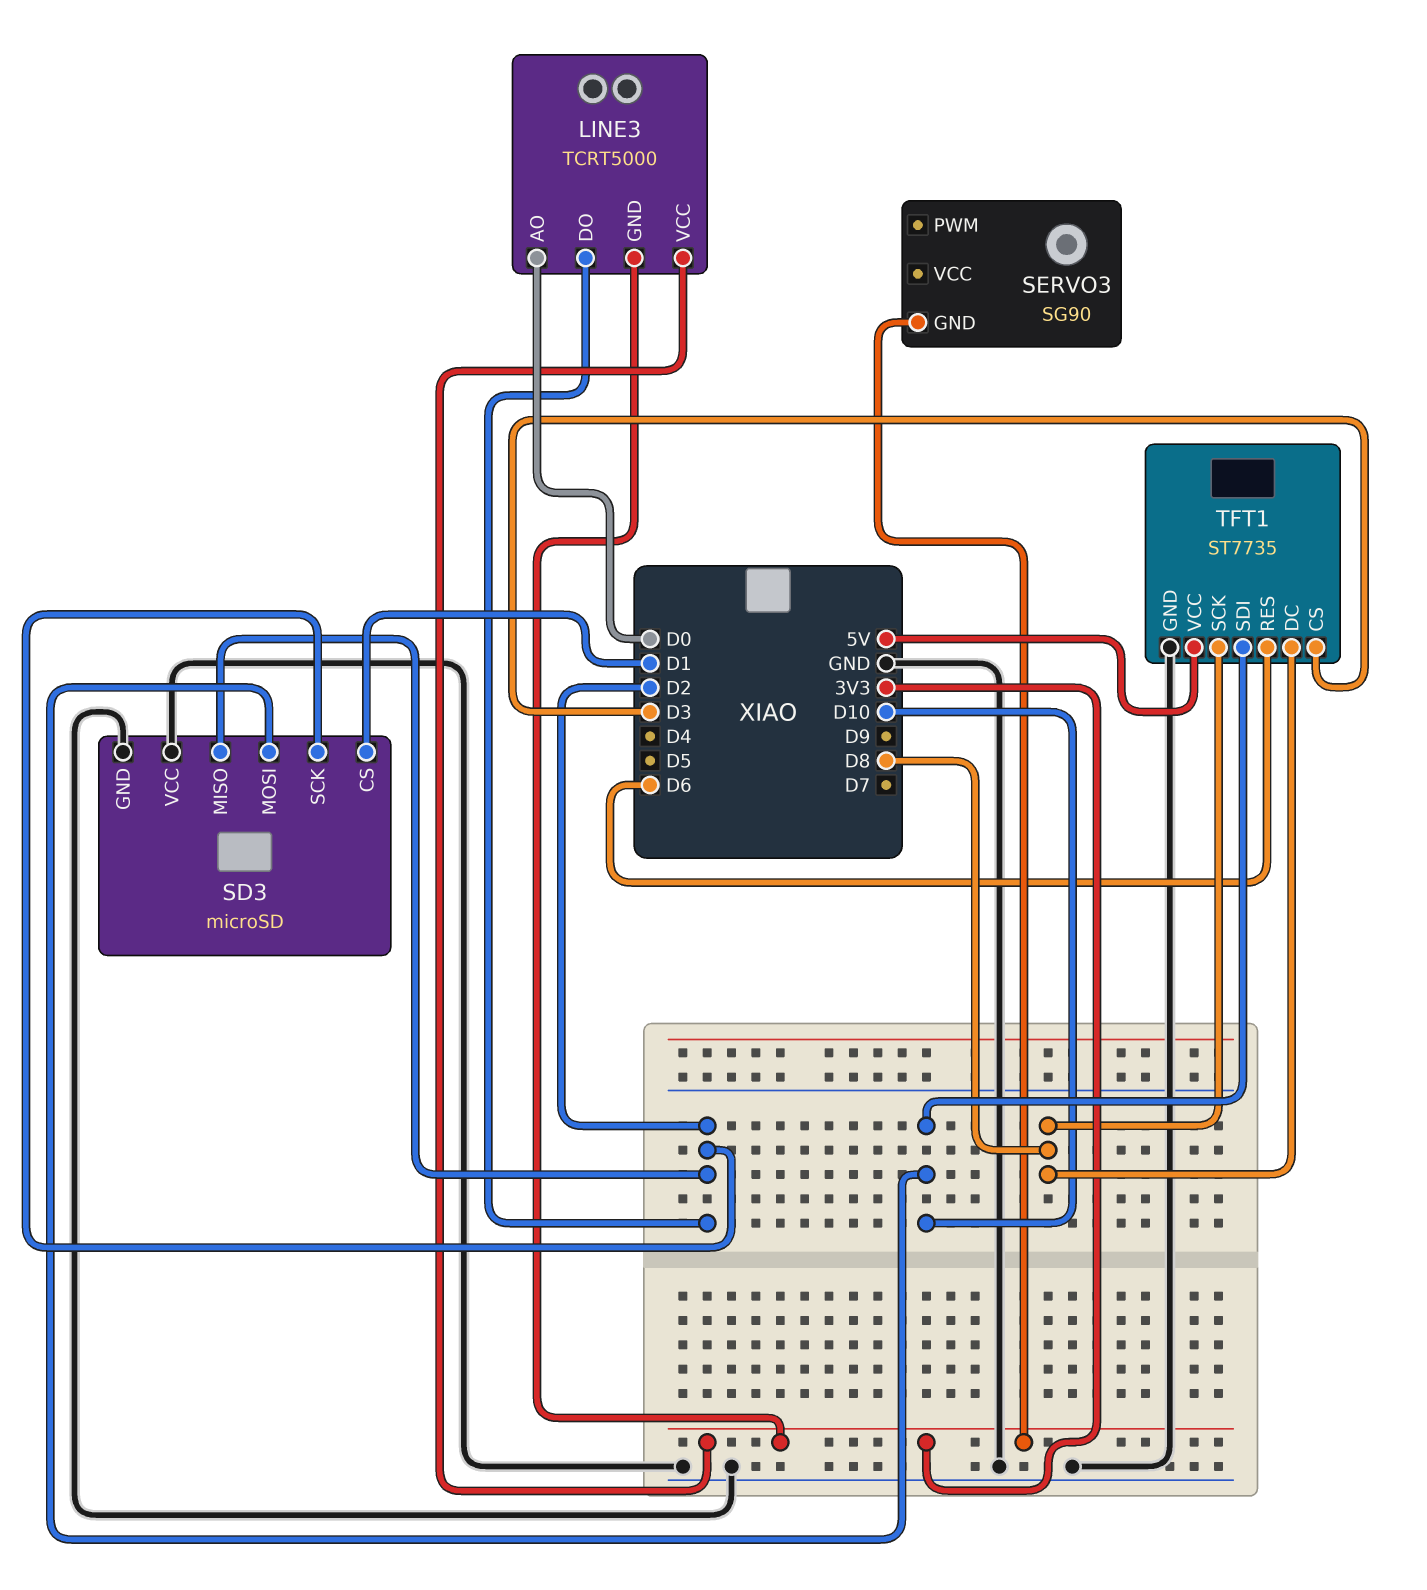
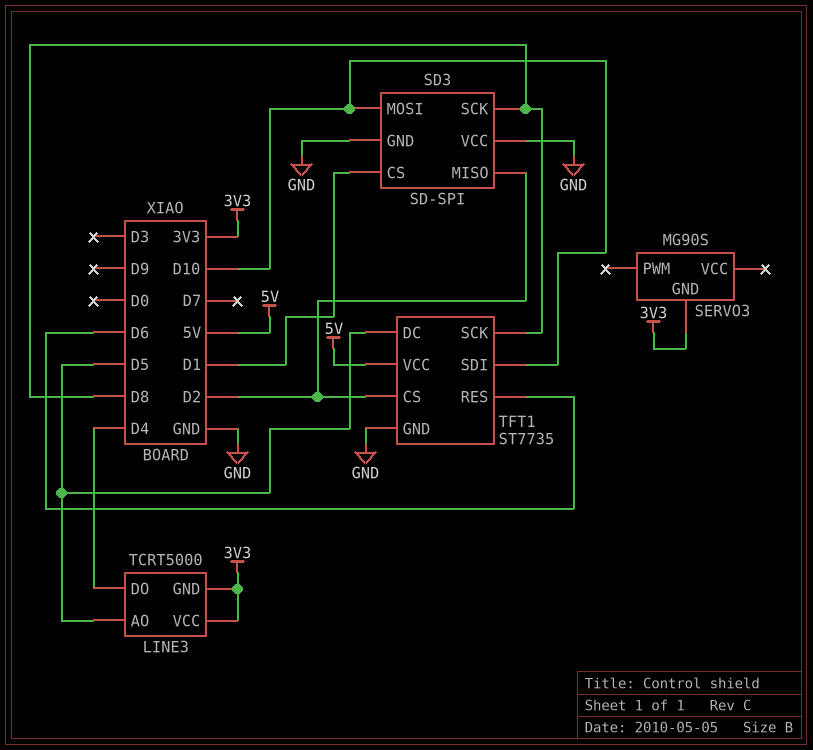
LINE3 pin AO: D0 -> D5
LINE3 pin DO: D2 -> D4
SD3: microSD -> SD-SPI
SD3 pin SCK: D2 -> D8
SERVO3: SG90 -> MG90S
TFT1 pin CS: D3 -> D2
TFT1 pin DC: D8 -> D5

